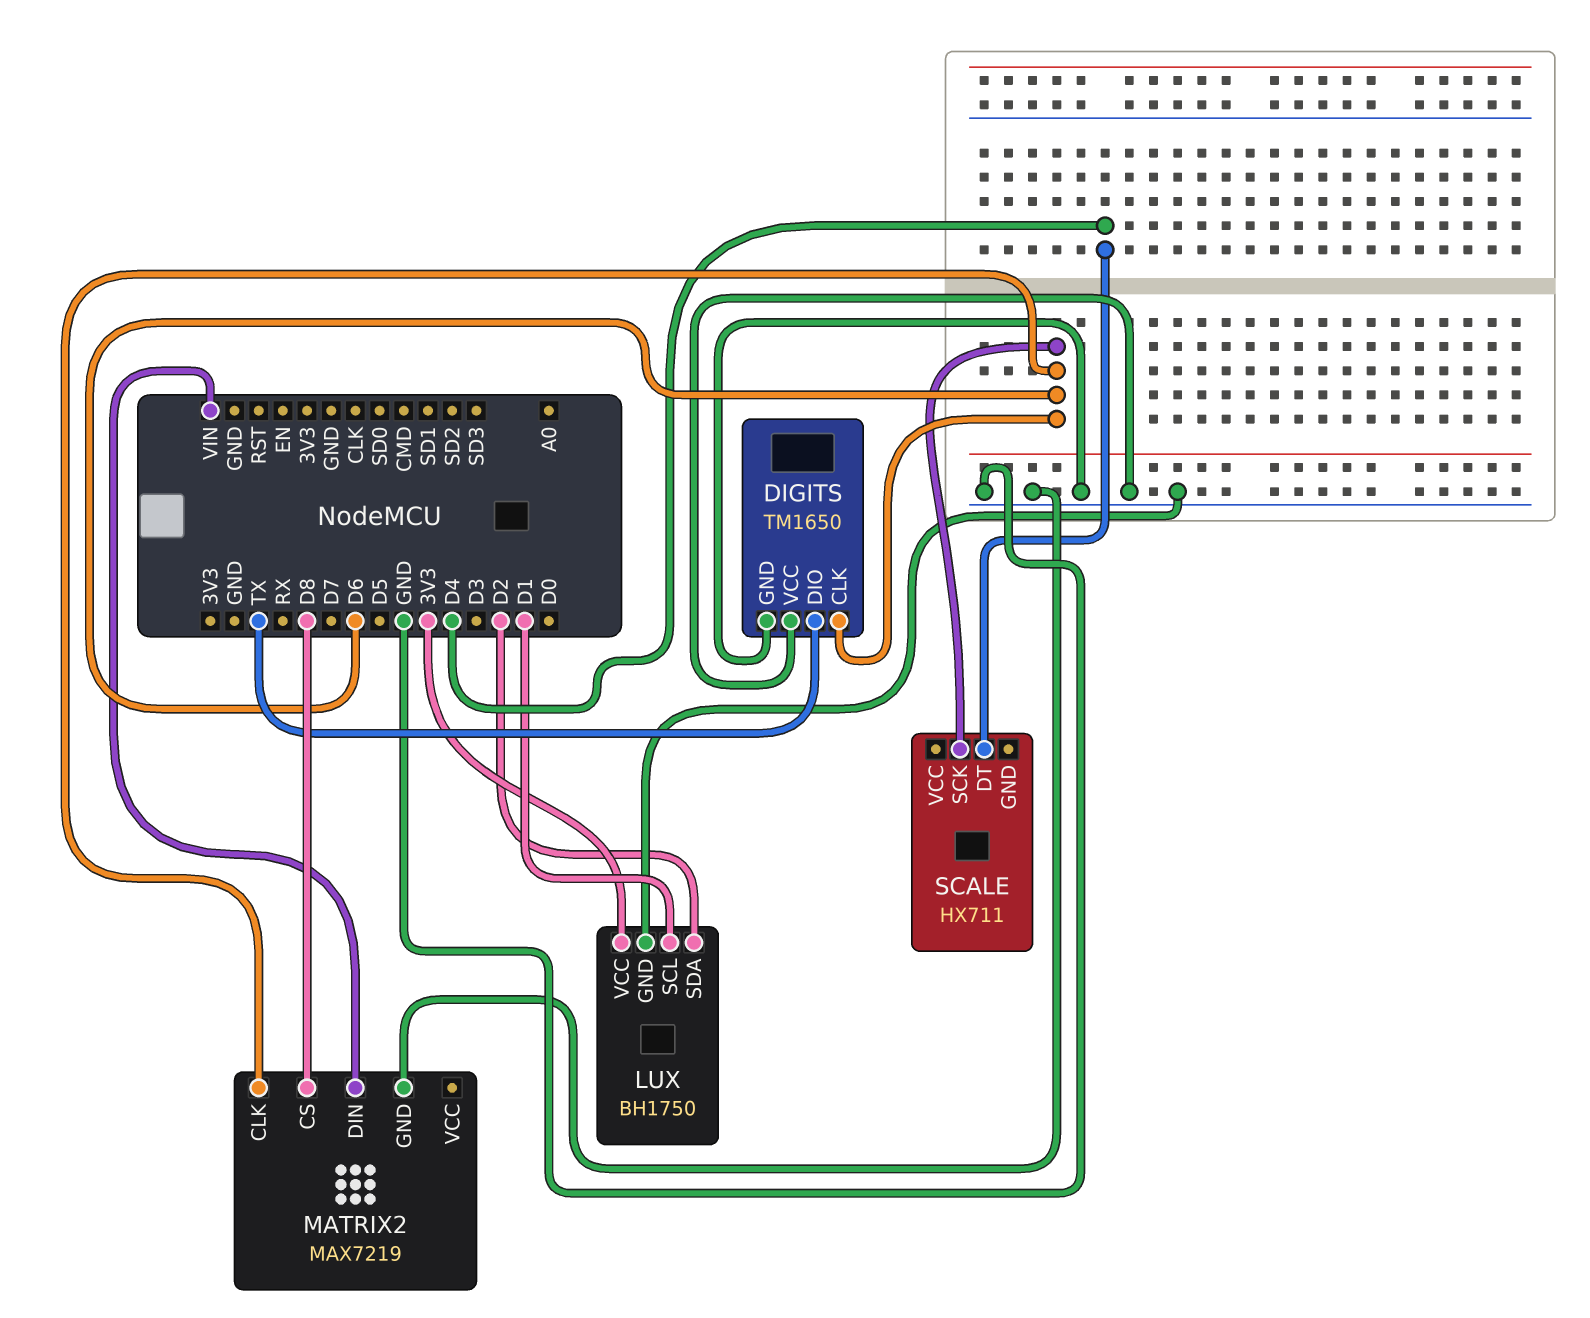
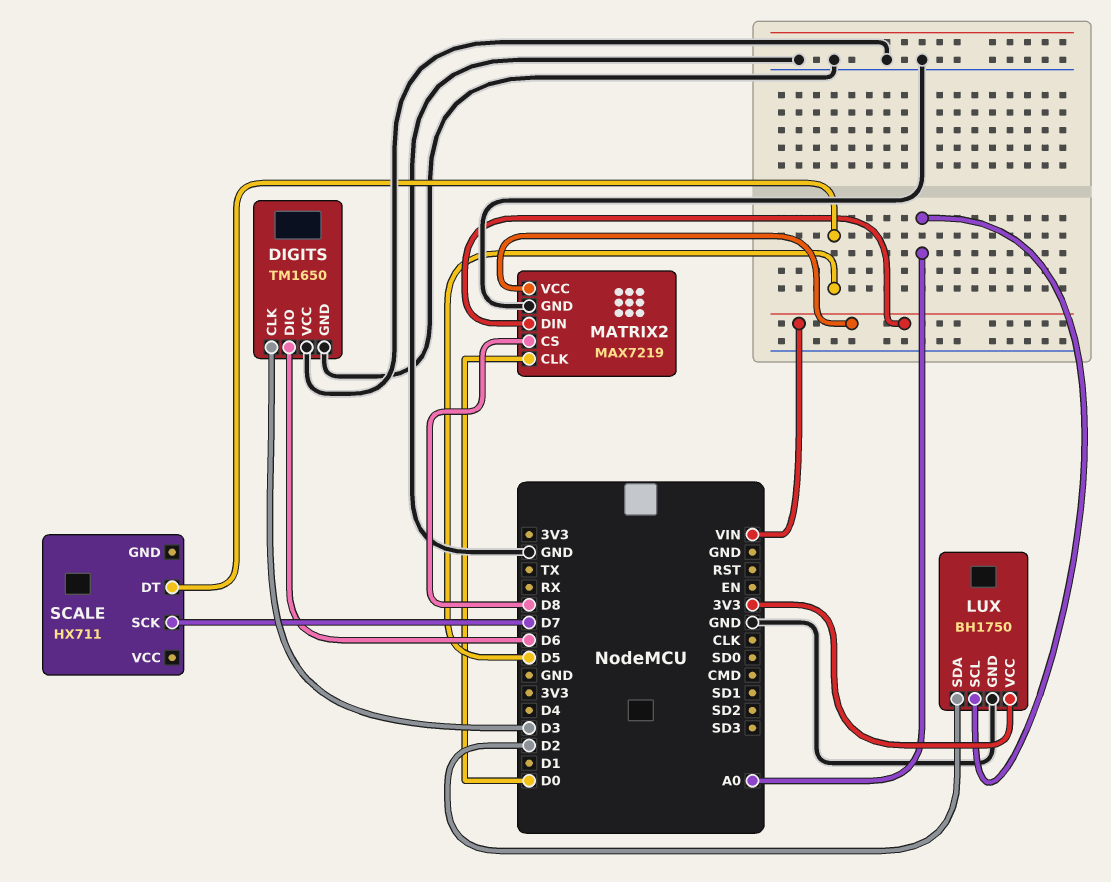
DIGITS pin CLK: D6 -> D3
DIGITS pin DIO: TX -> D6
LUX pin SCL: D1 -> A0
MATRIX2 pin CLK: D6 -> D0
MATRIX2 pin VCC: none -> VIN
SCALE pin DT: D4 -> D5
SCALE pin SCK: D6 -> D7

